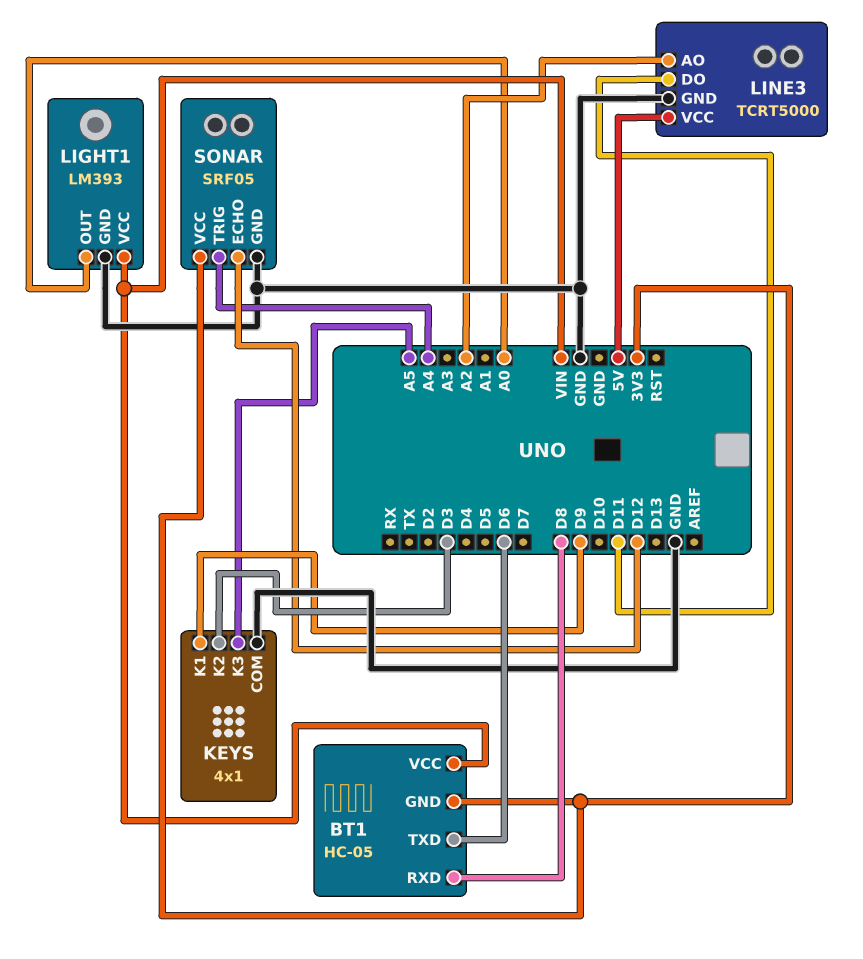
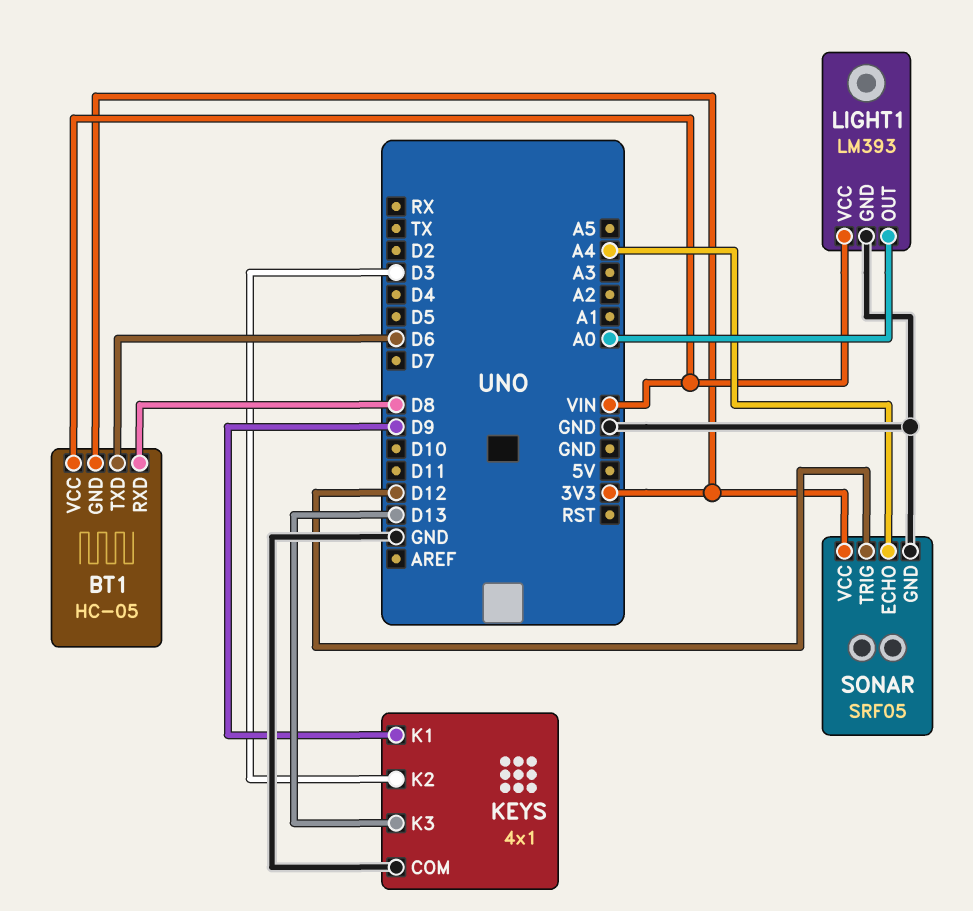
KEYS pin K3: A5 -> D13
LINE3: TCRT5000 -> none
LINE3 pin AO: A2 -> none
LINE3 pin DO: D11 -> none
LINE3 pin GND: GND -> none
LINE3 pin VCC: 5V -> none
SONAR pin ECHO: D12 -> A4
SONAR pin TRIG: A4 -> D12

